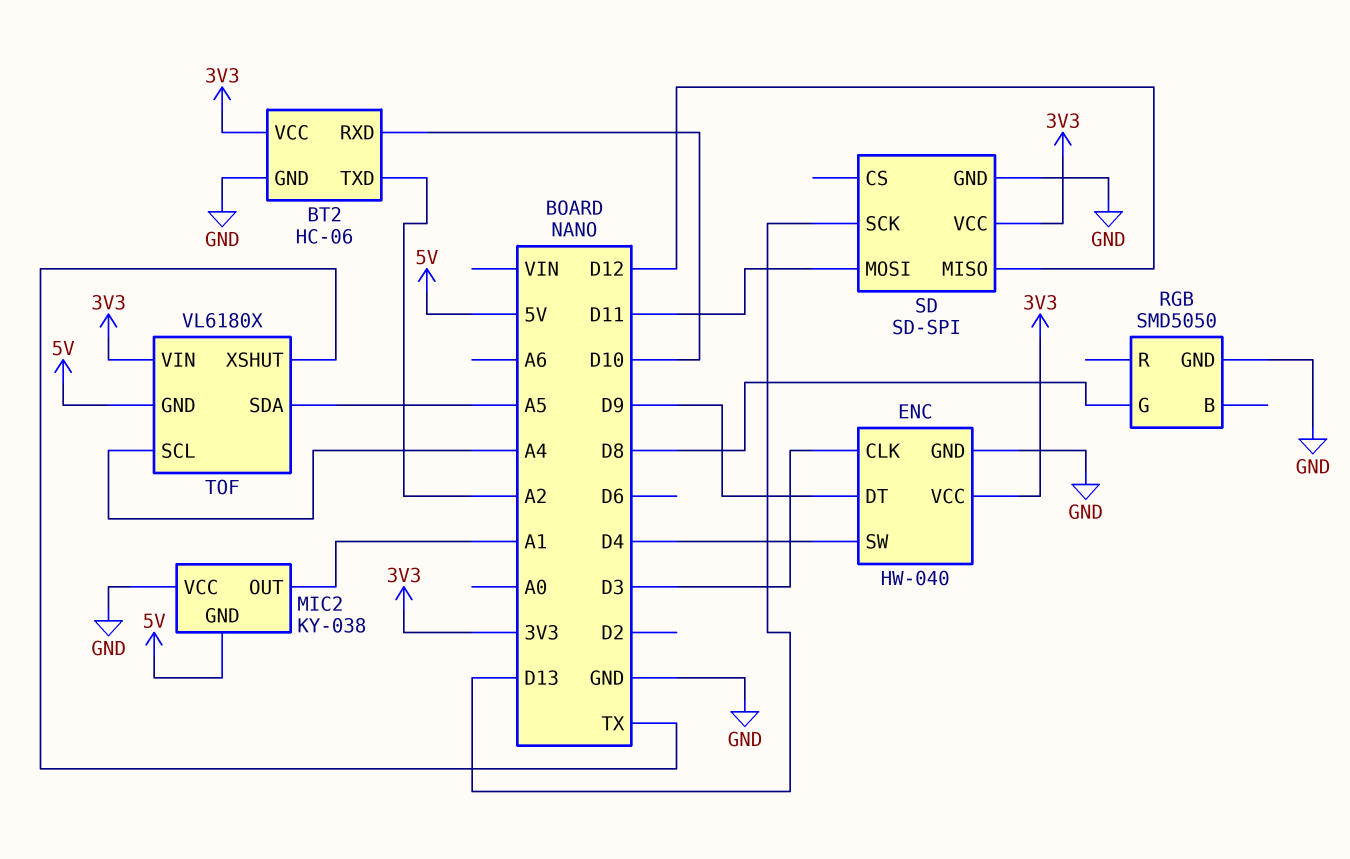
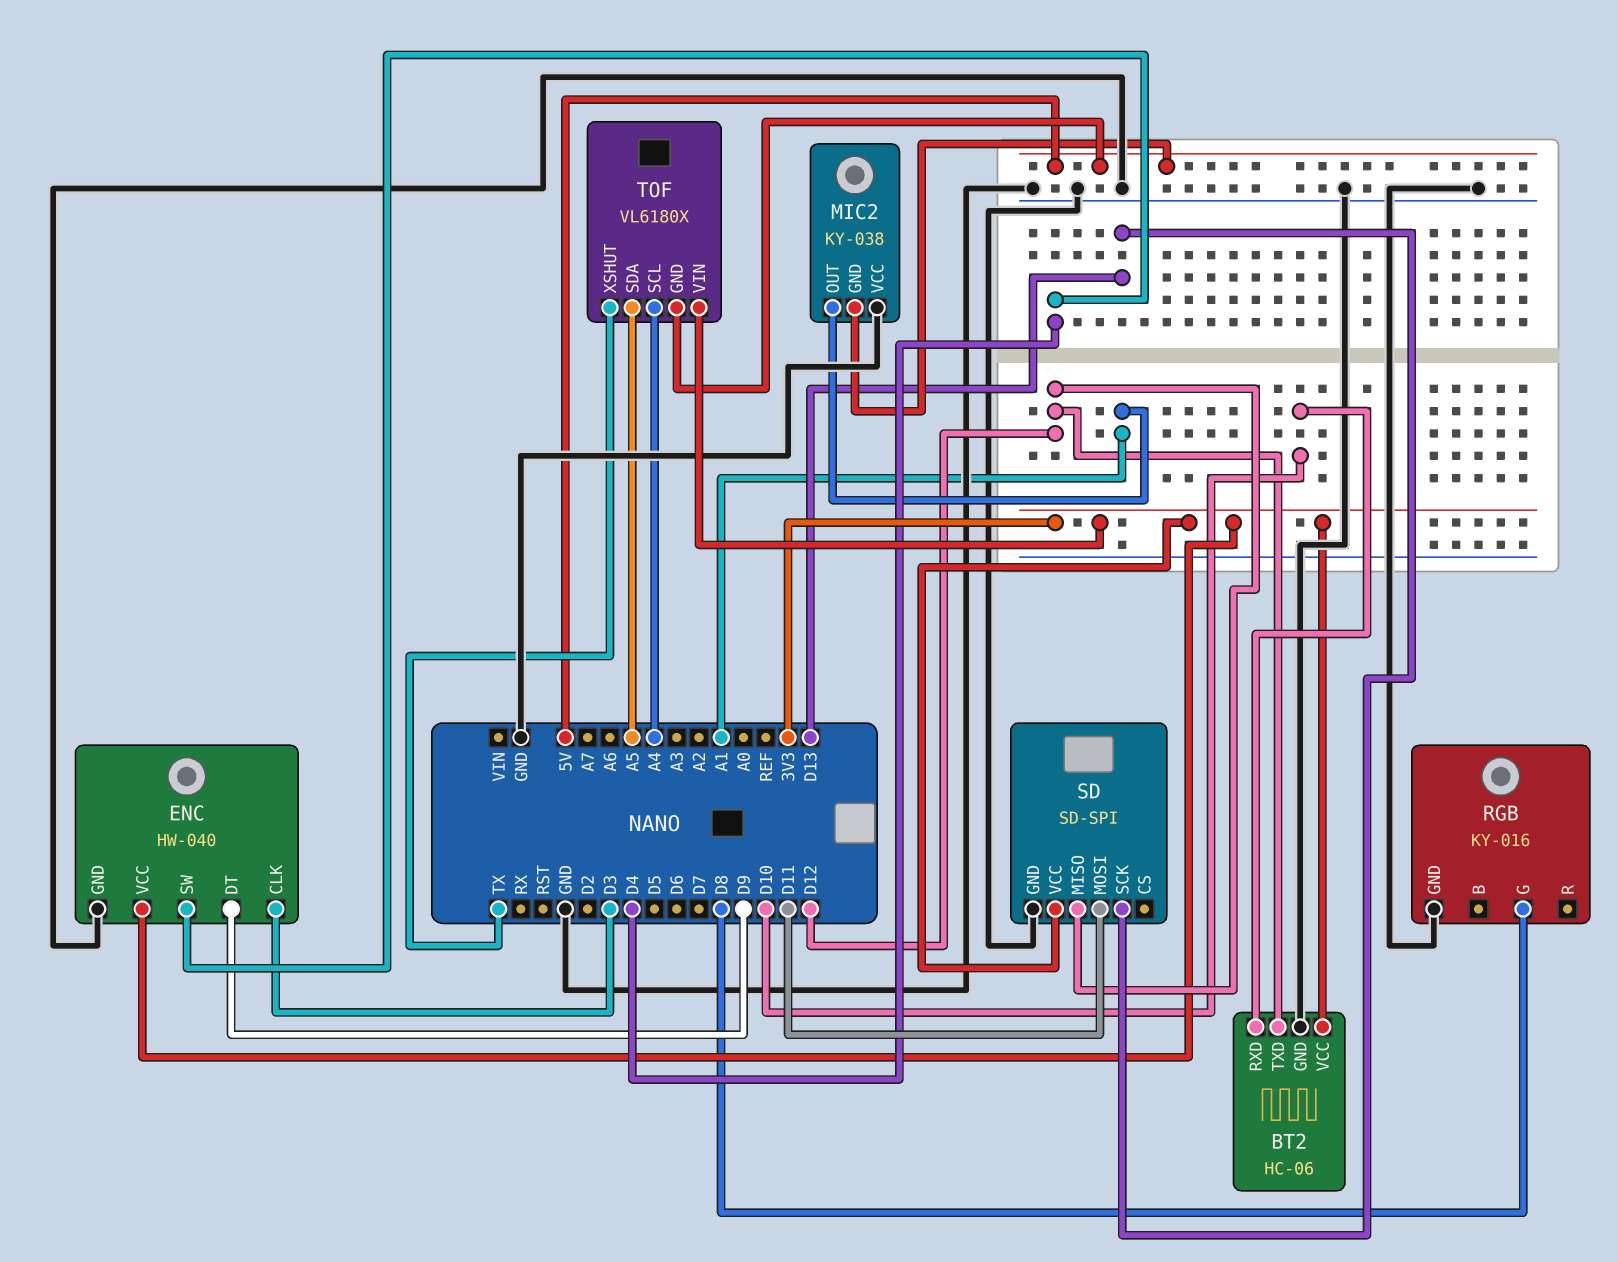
BT2 pin TXD: A2 -> D12
RGB: SMD5050 -> KY-016

